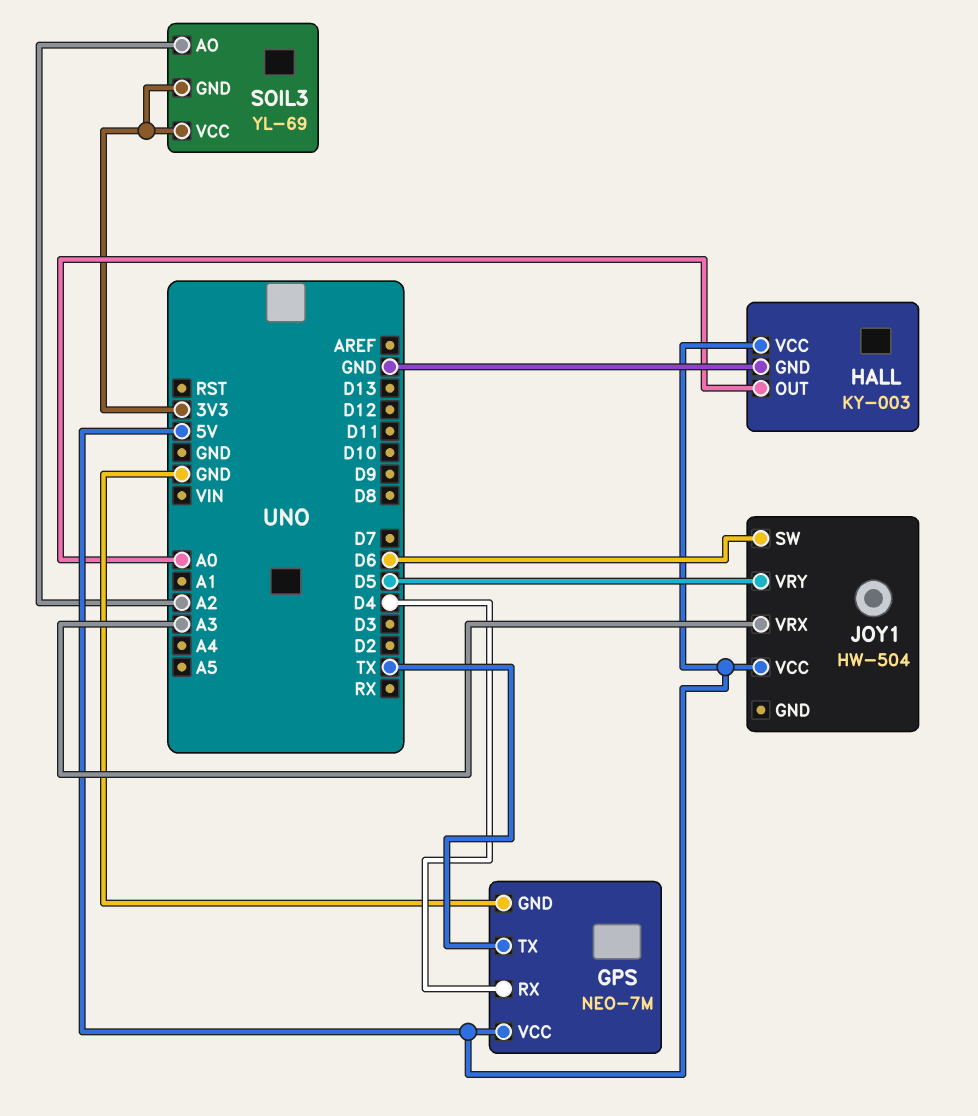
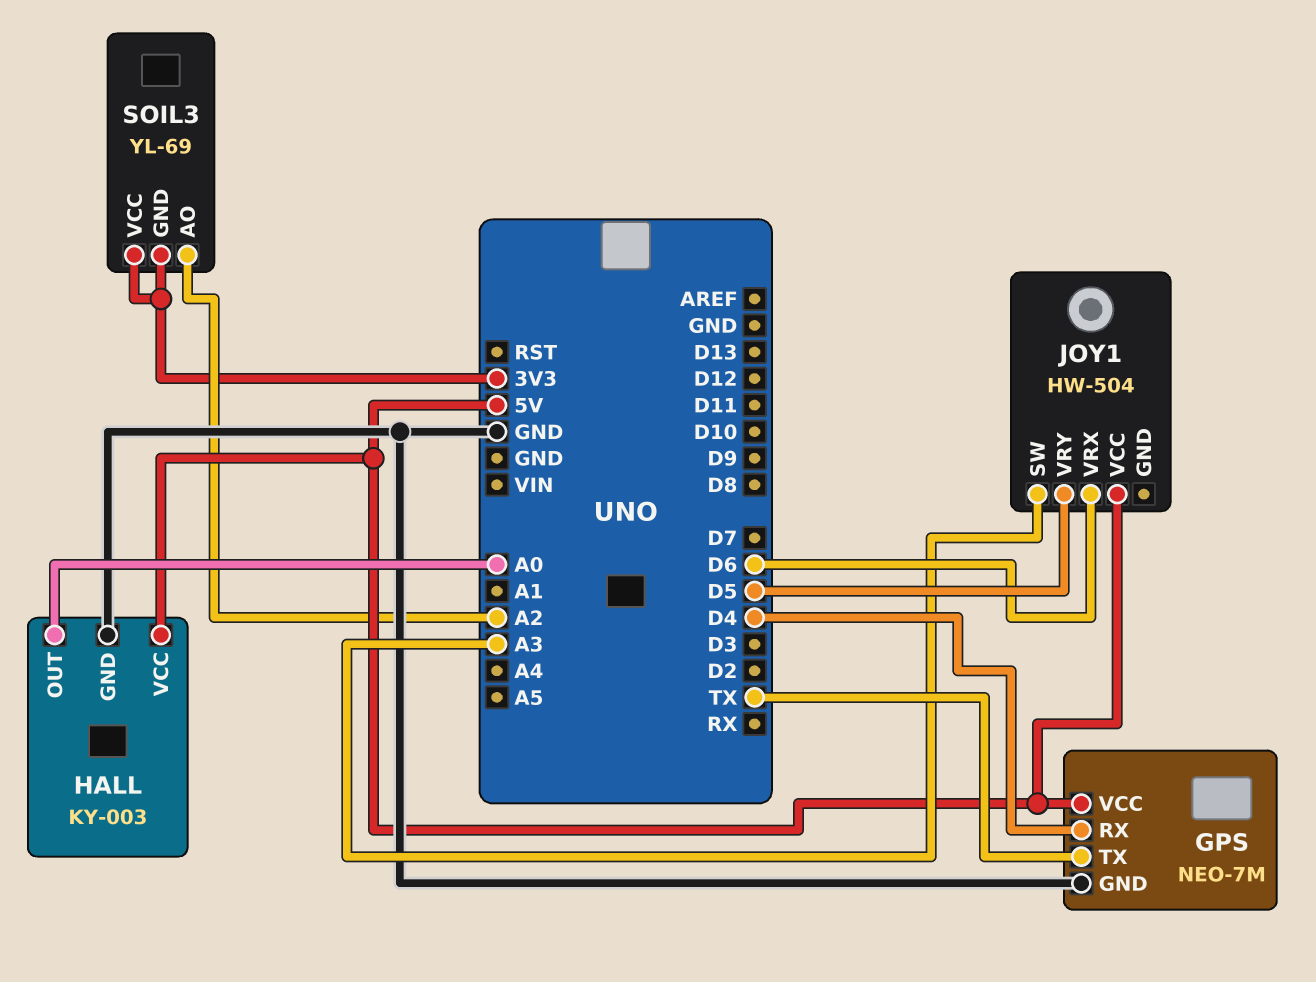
JOY1 pin SW: D6 -> A3
JOY1 pin VRX: A3 -> D6

